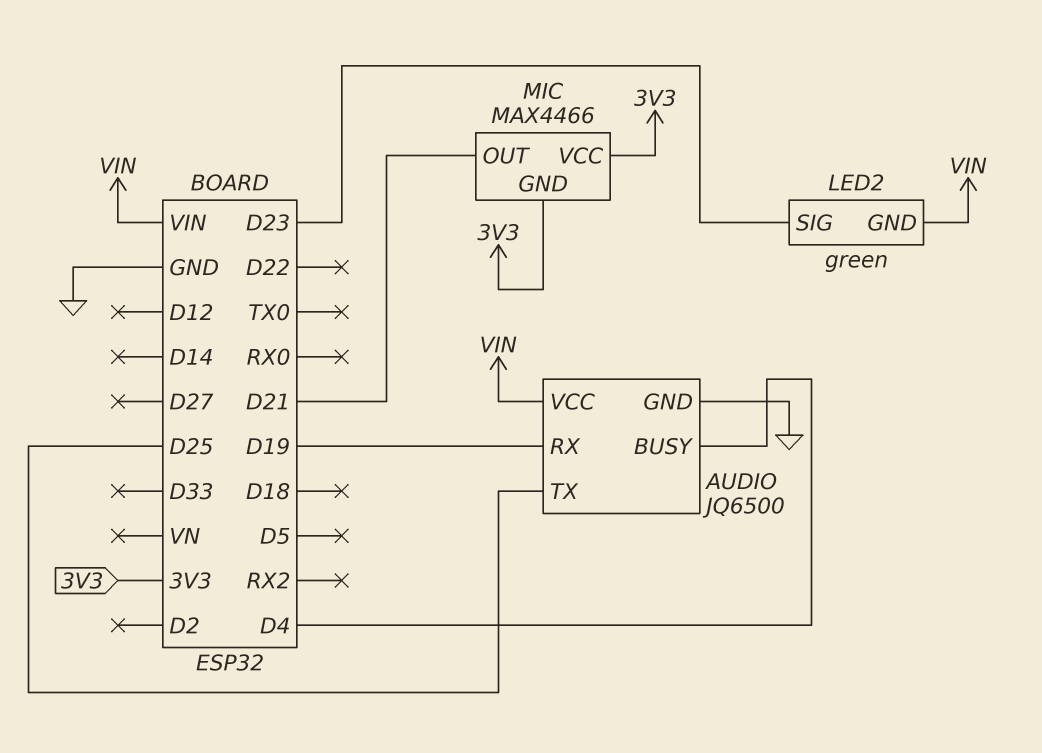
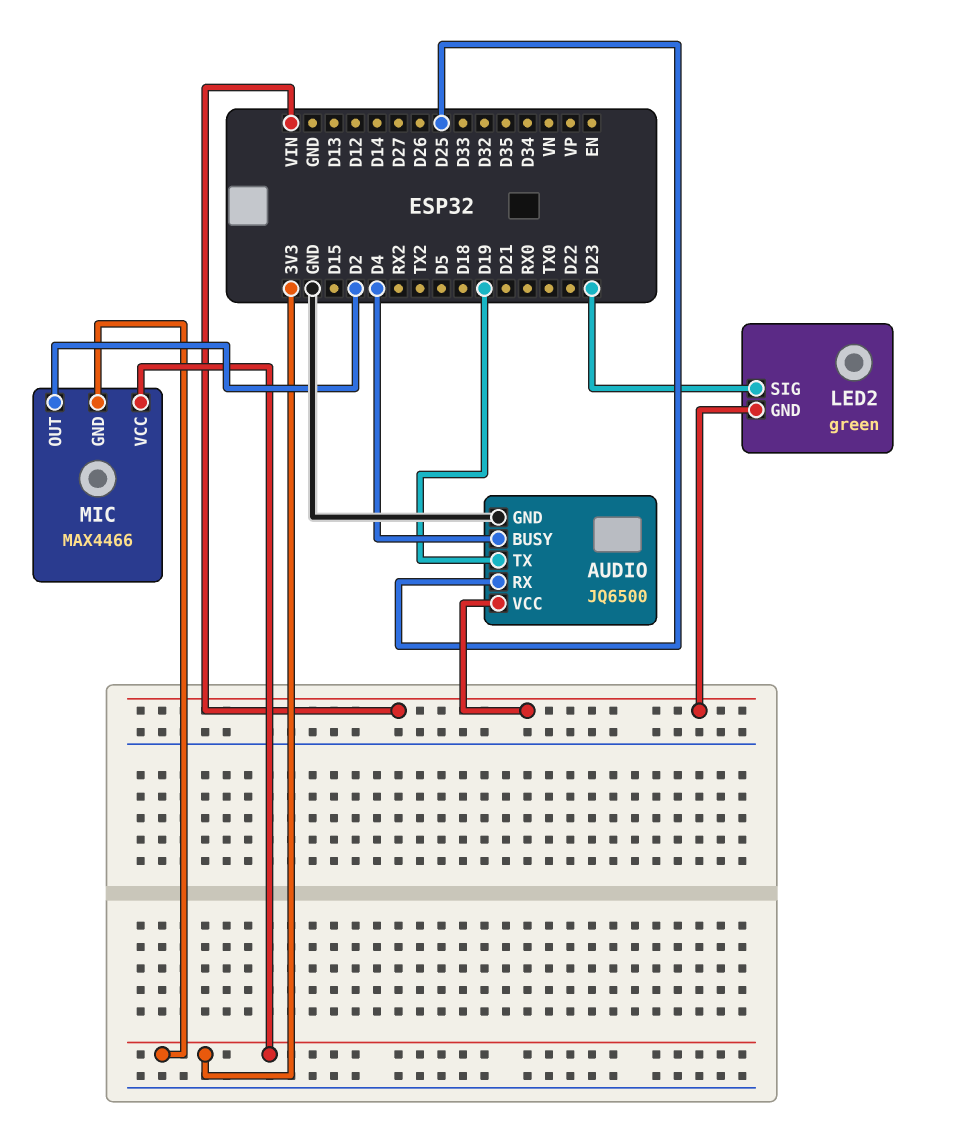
AUDIO pin RX: D19 -> D25
AUDIO pin TX: D25 -> D19
MIC pin OUT: D21 -> D2

